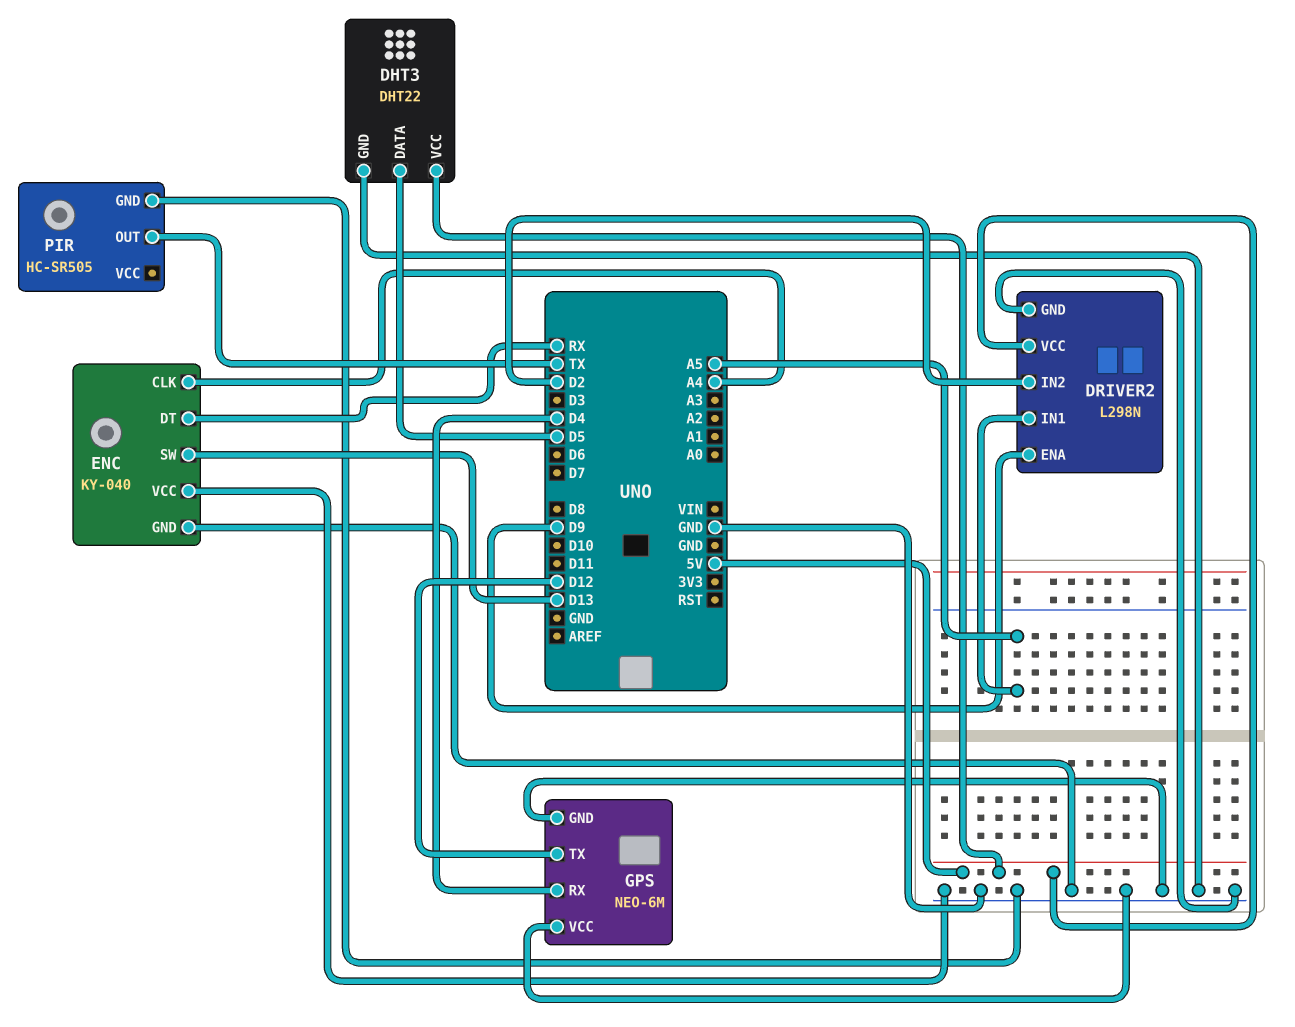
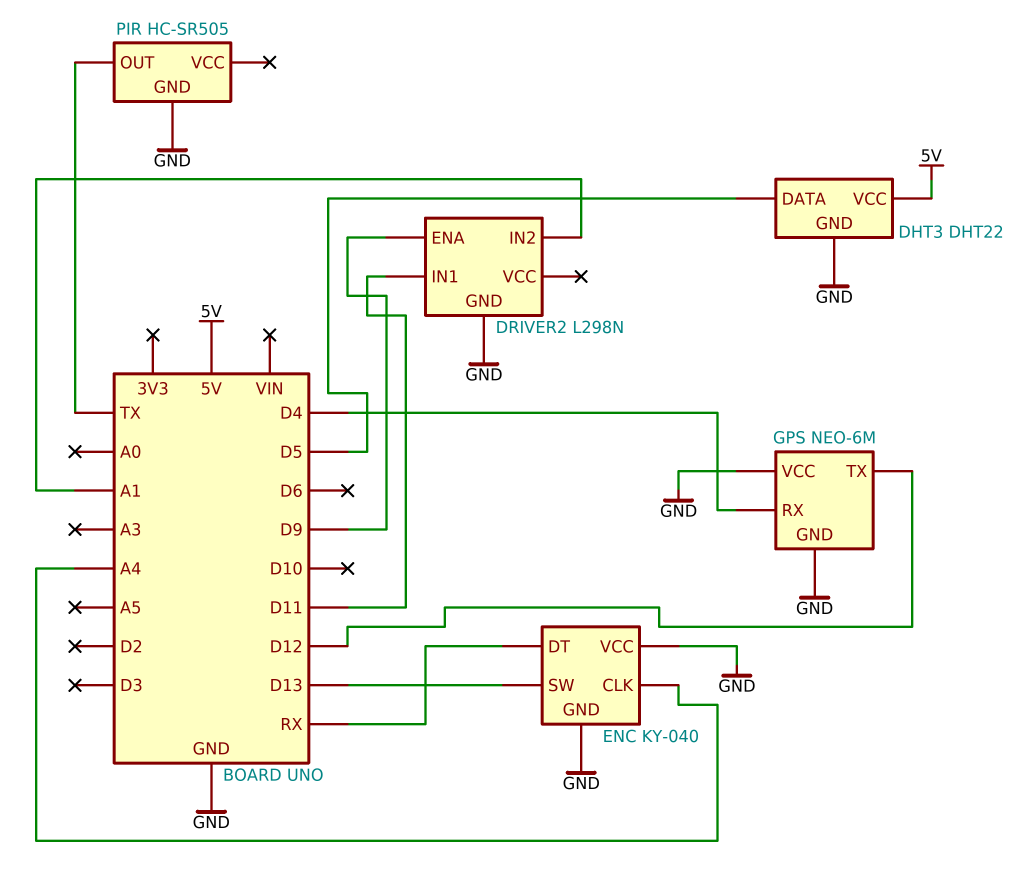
DRIVER2 pin IN1: A5 -> D11
DRIVER2 pin IN2: D2 -> A1
DRIVER2 pin VCC: 5V -> none

